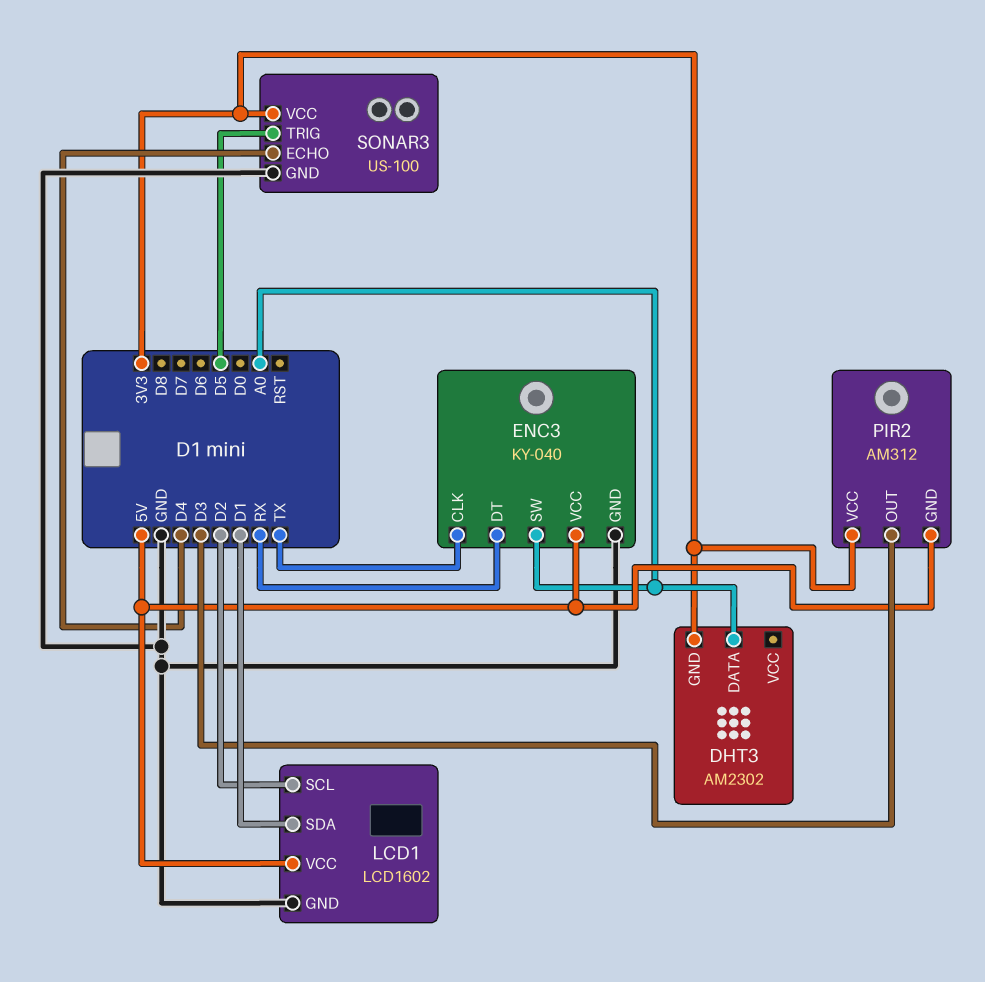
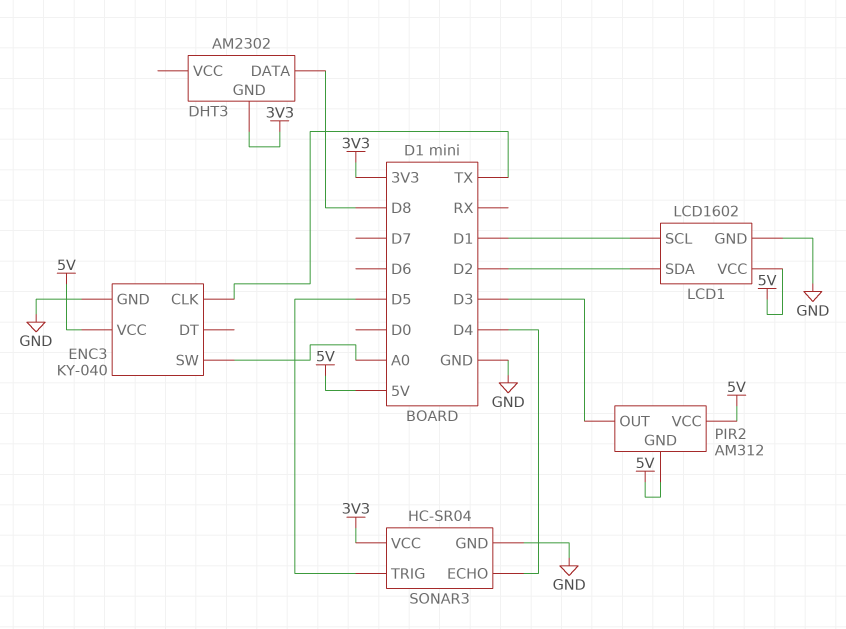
DHT3 pin DATA: A0 -> D8
ENC3 pin DT: RX -> none
LCD1 pin SCL: D2 -> D1
LCD1 pin SDA: D1 -> D2
PIR2 pin VCC: 3V3 -> 5V
SONAR3: US-100 -> HC-SR04

